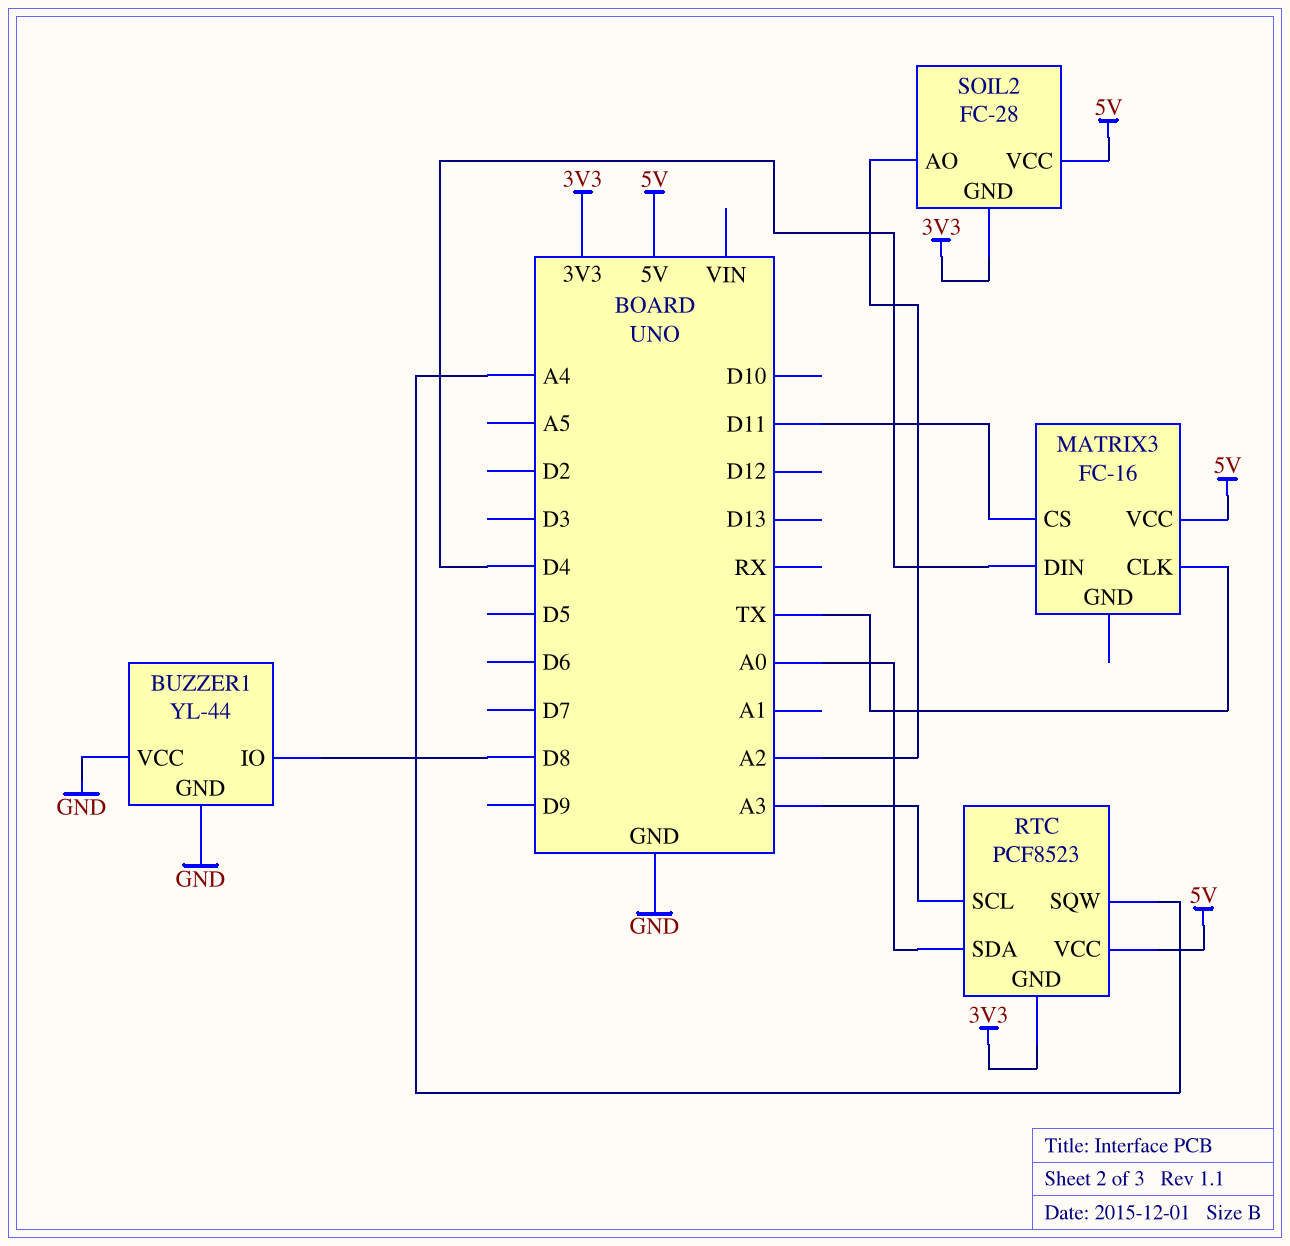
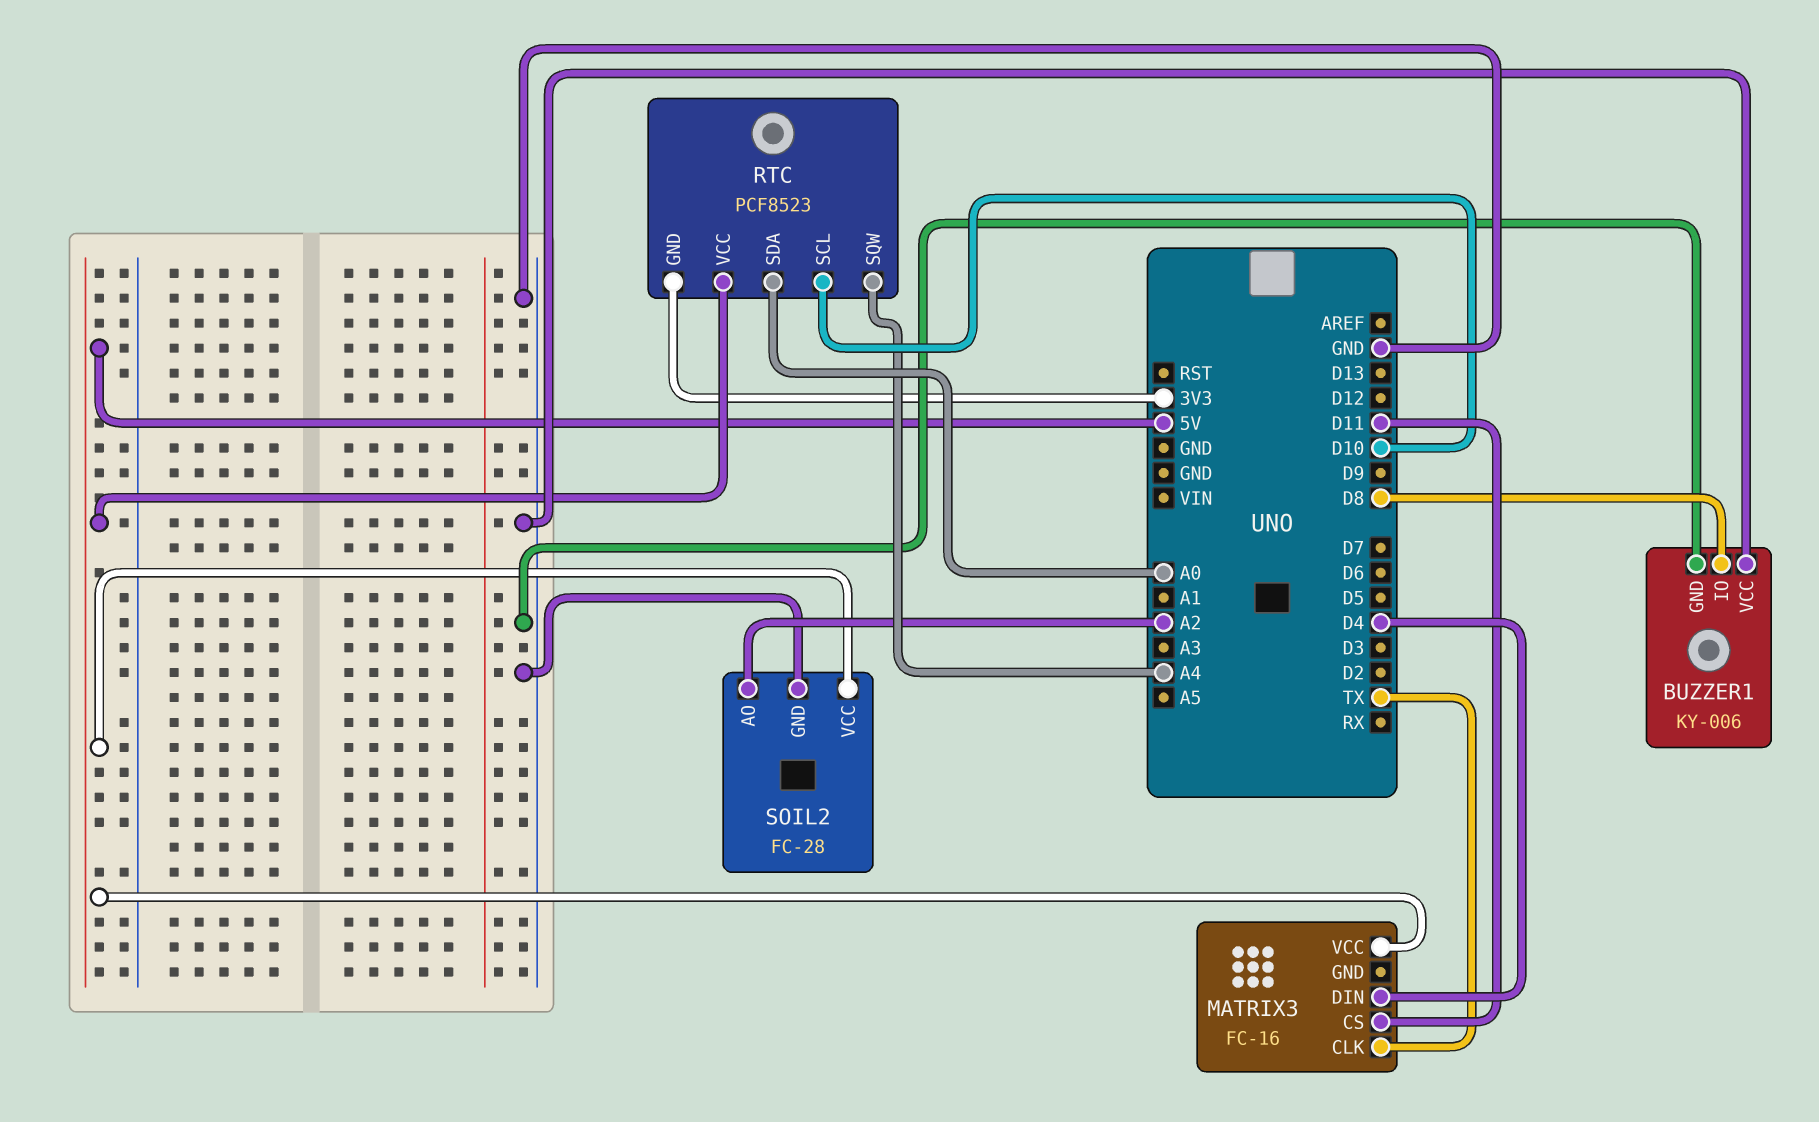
BUZZER1: YL-44 -> KY-006
RTC pin SCL: A3 -> D10
SOIL2 pin GND: 3V3 -> GND

